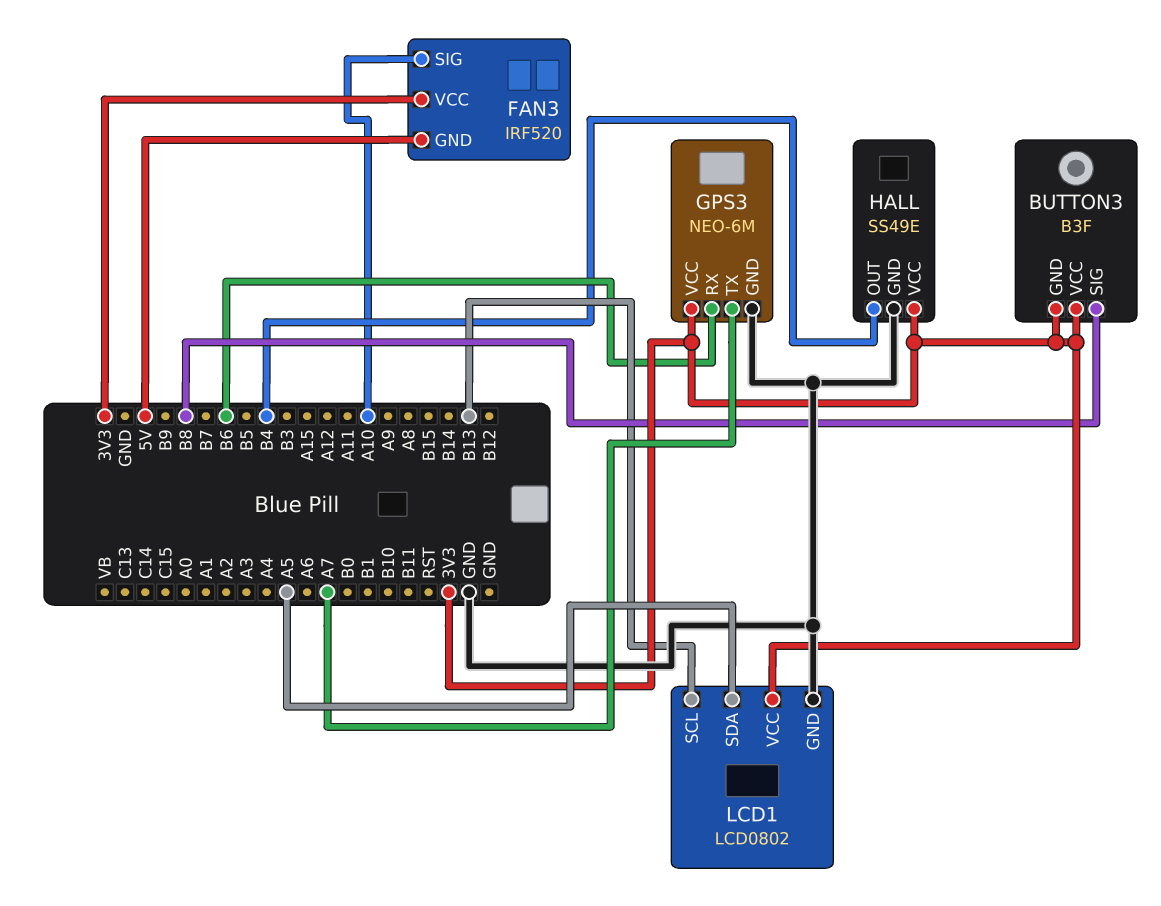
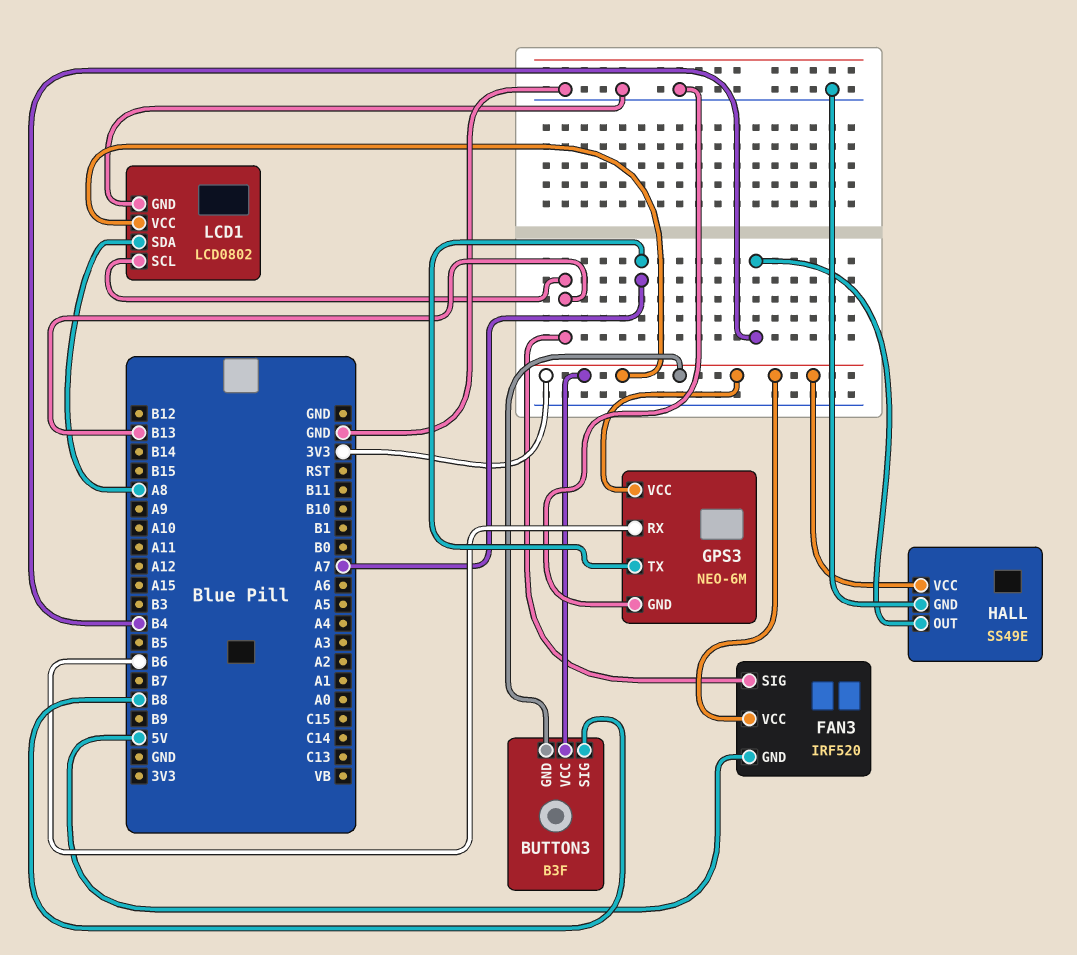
FAN3 pin SIG: A10 -> B13
LCD1 pin SDA: A5 -> A8

